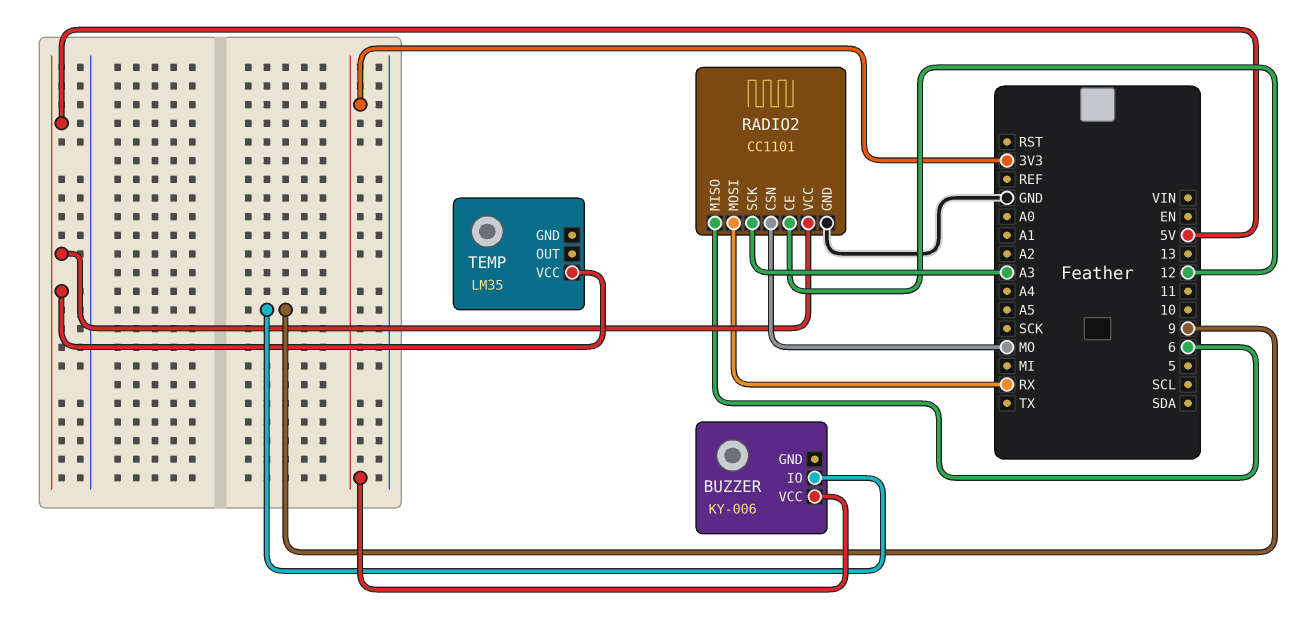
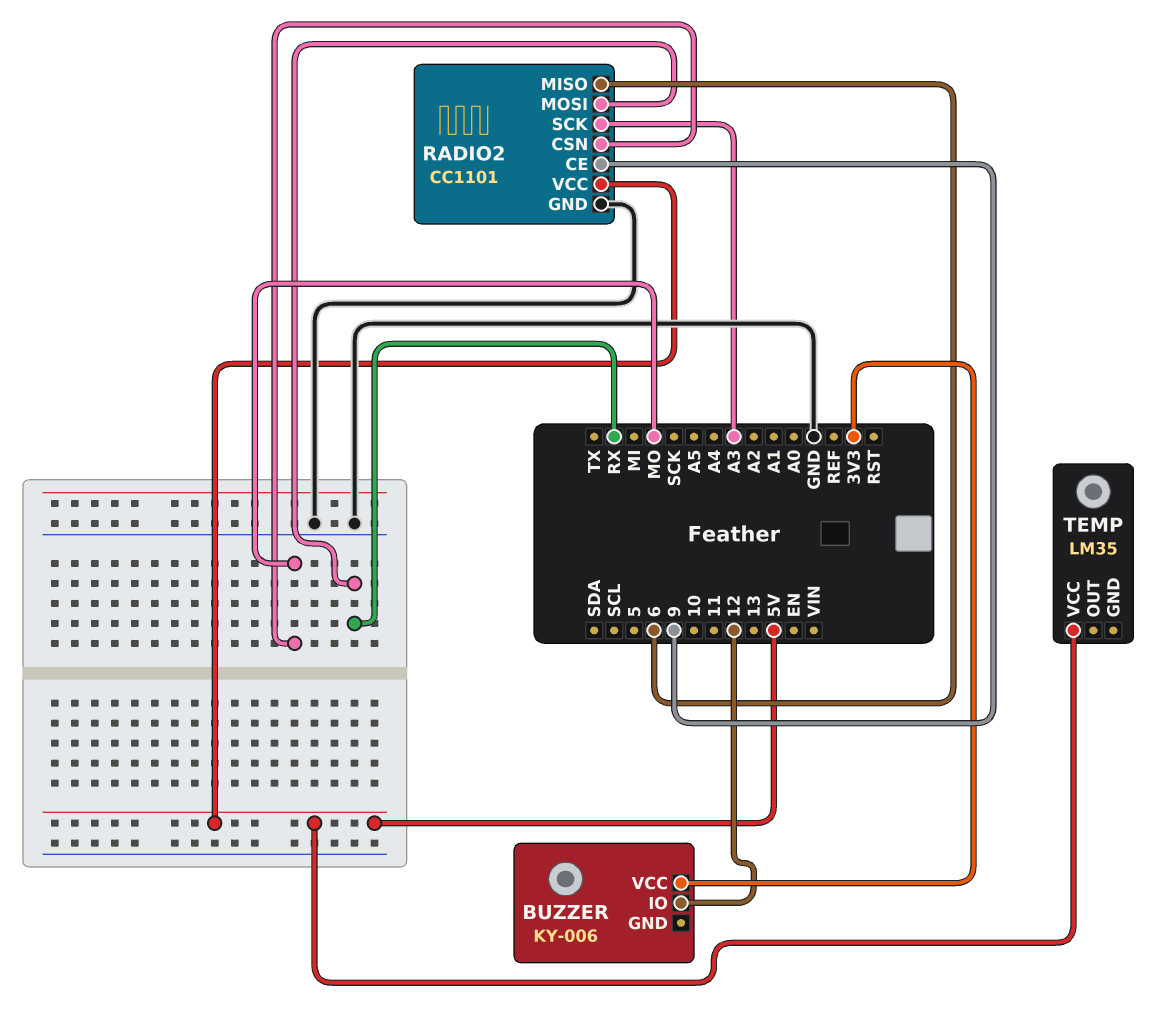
BUZZER pin IO: 9 -> 12
RADIO2 pin CE: 12 -> 9

